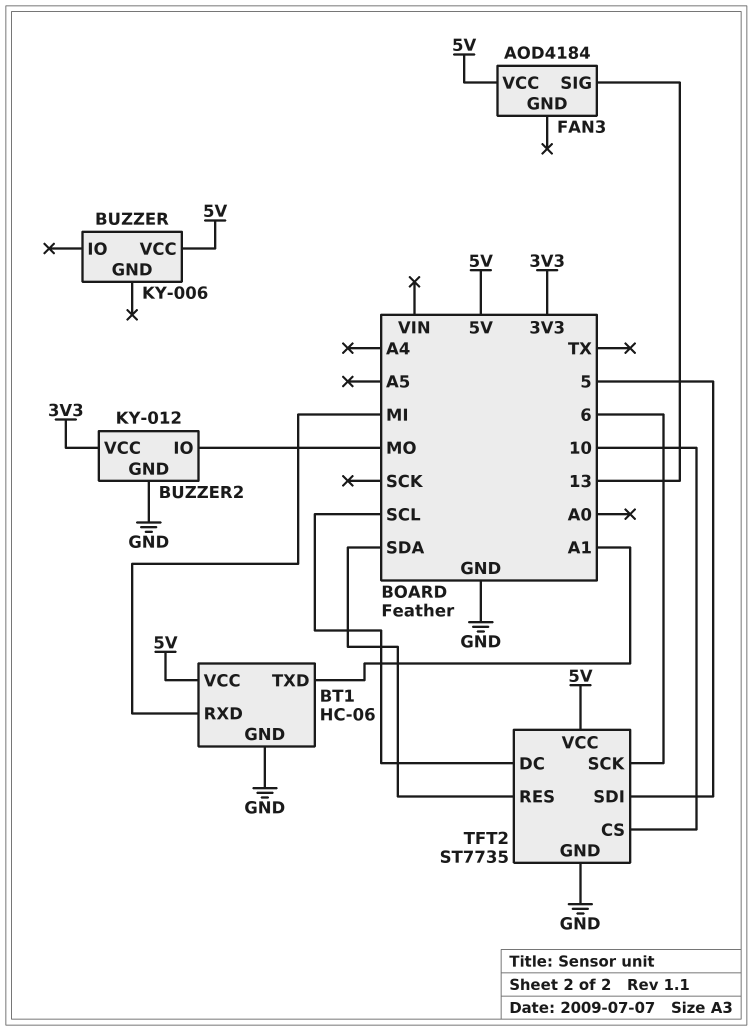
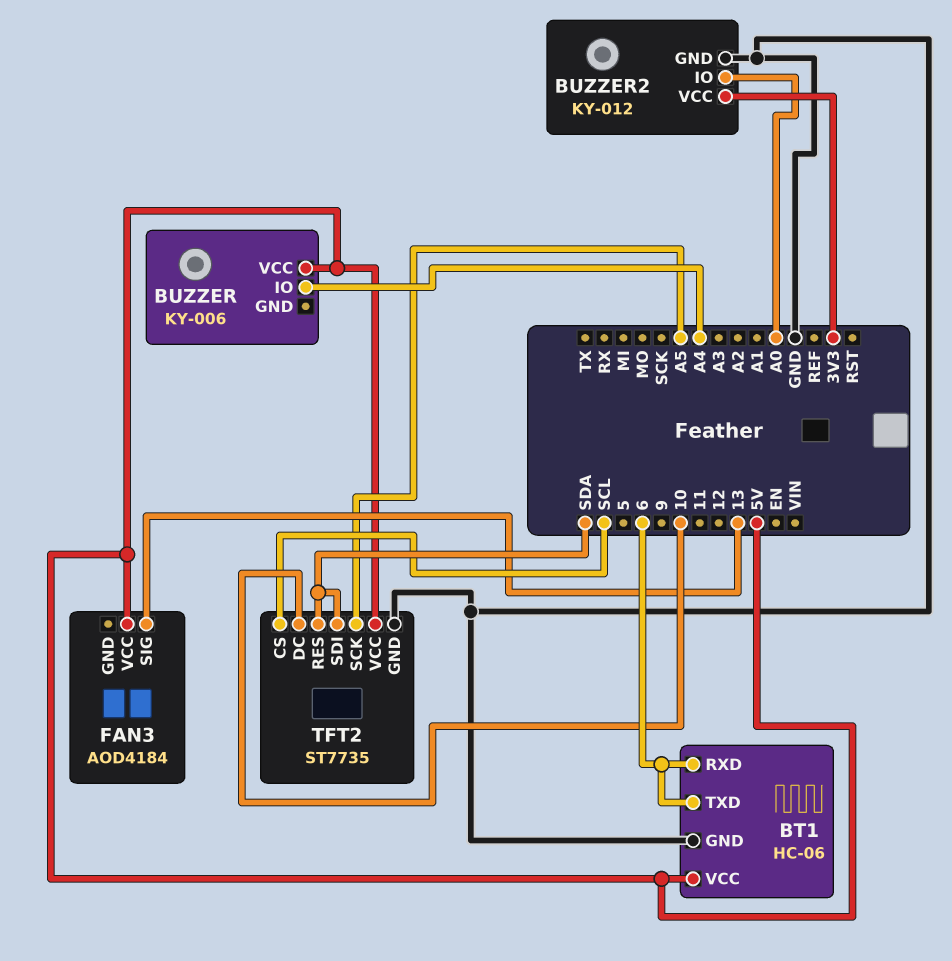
BT1 pin RXD: MI -> 6
BT1 pin TXD: A1 -> 6
BUZZER pin IO: none -> A4
BUZZER2 pin IO: MO -> A0
TFT2 pin CS: 10 -> SCL
TFT2 pin DC: SCL -> 10
TFT2 pin SCK: 6 -> A5
TFT2 pin SDI: 5 -> SDA

